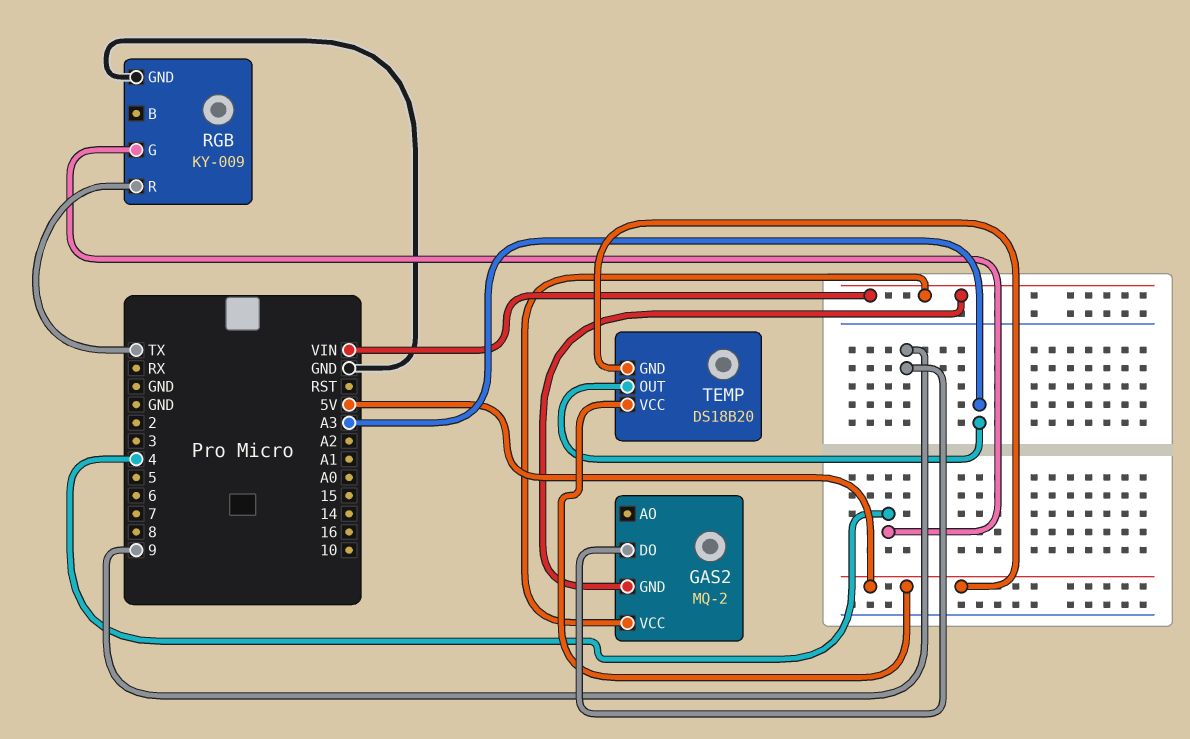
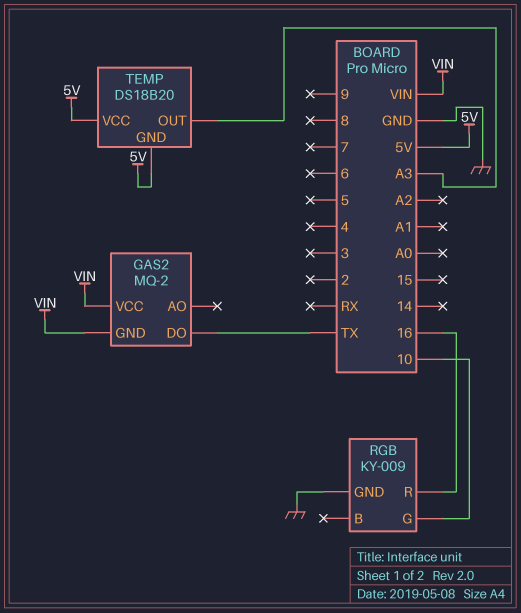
GAS2 pin DO: 9 -> TX
RGB pin G: 4 -> 10
RGB pin R: TX -> 16

